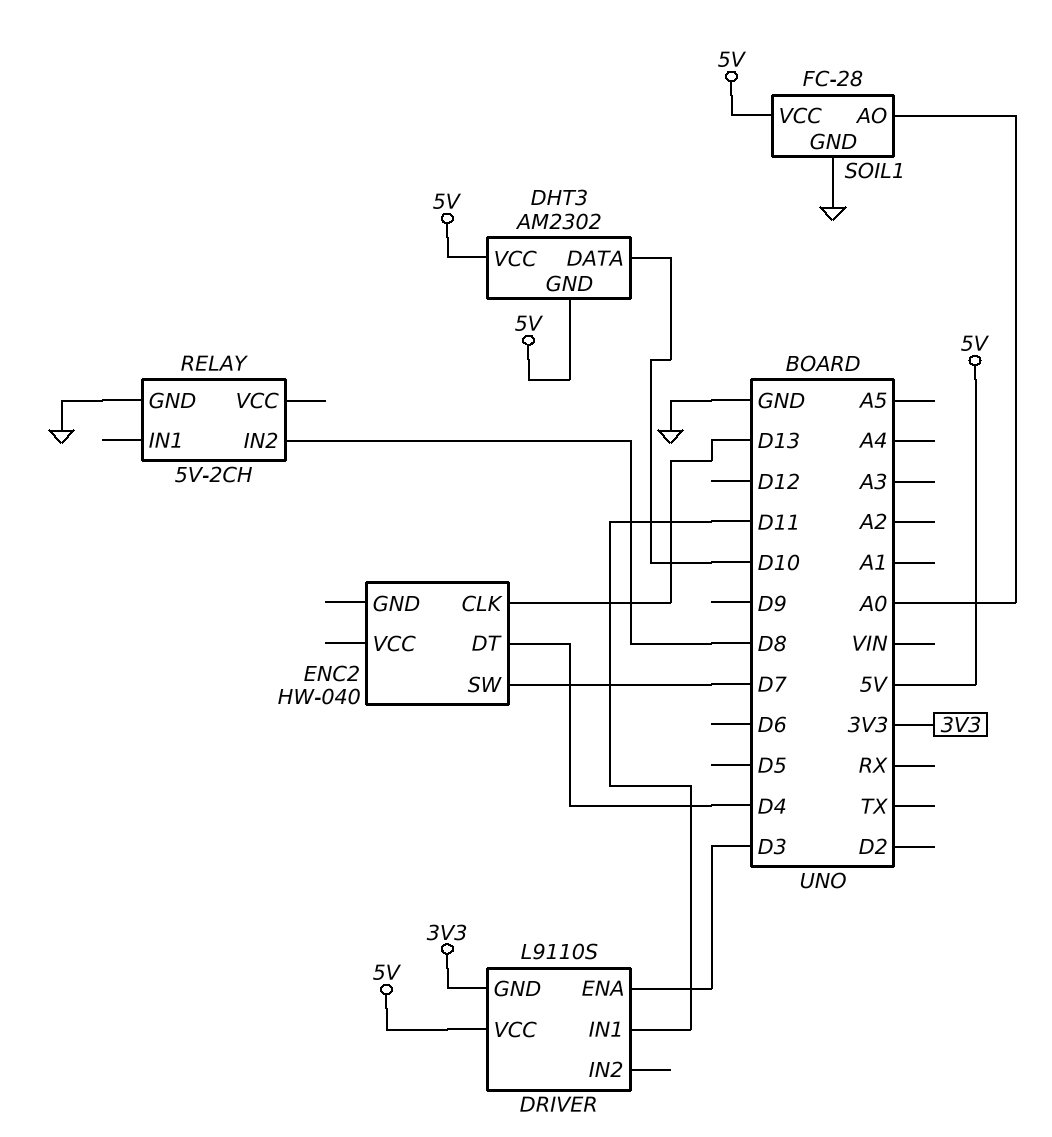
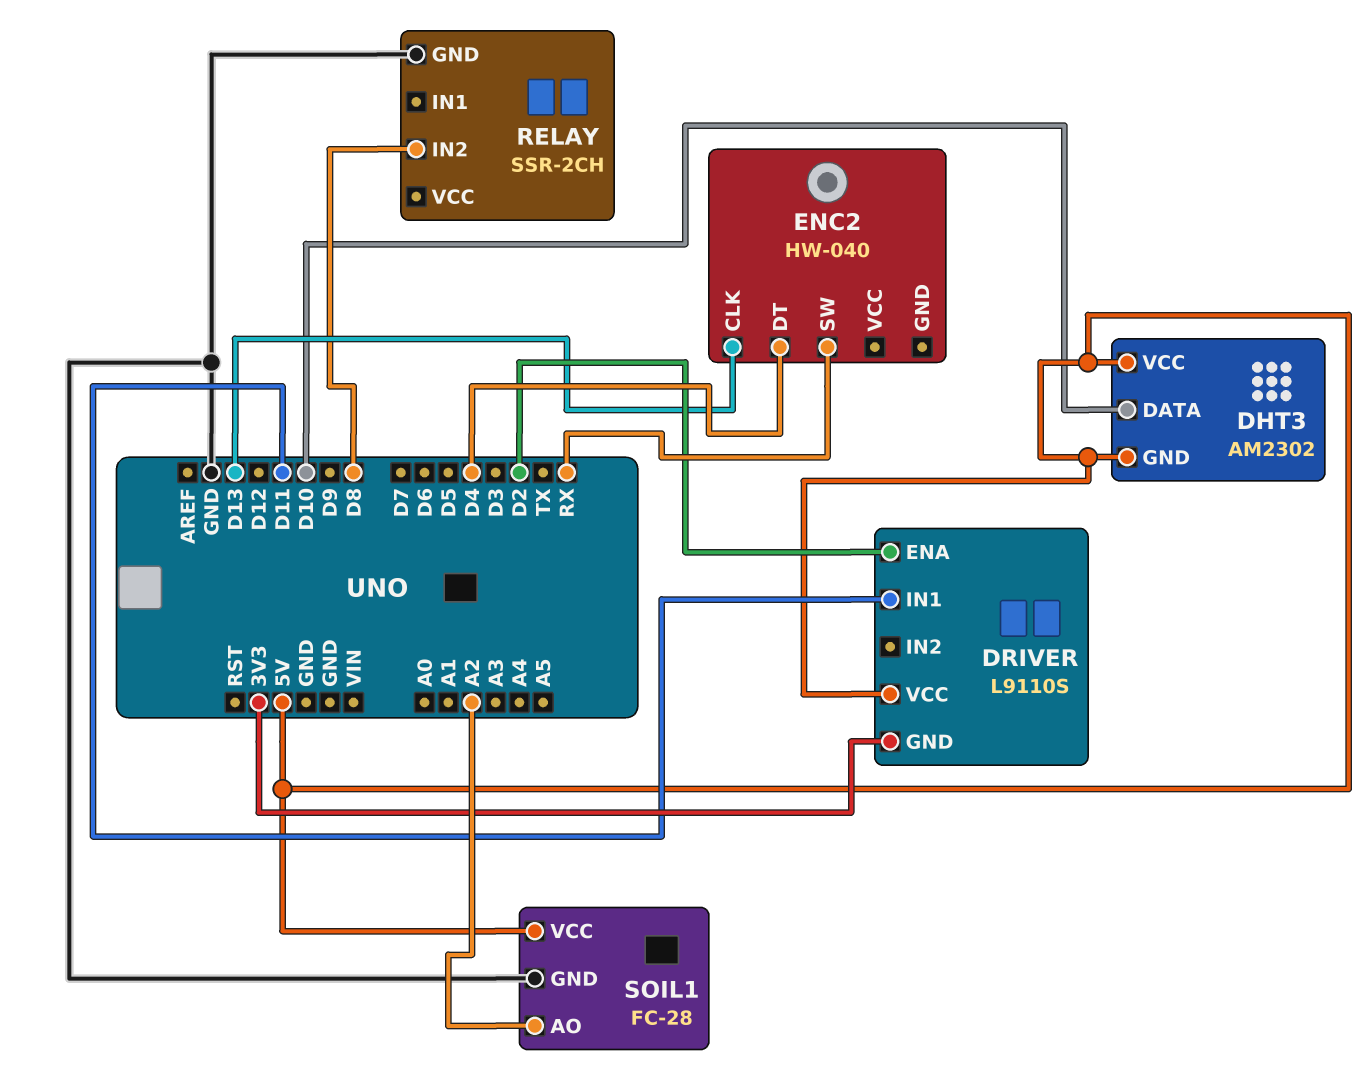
DRIVER pin ENA: D3 -> D2
ENC2 pin SW: D7 -> RX
RELAY: 5V-2CH -> SSR-2CH
SOIL1 pin AO: A0 -> A2

